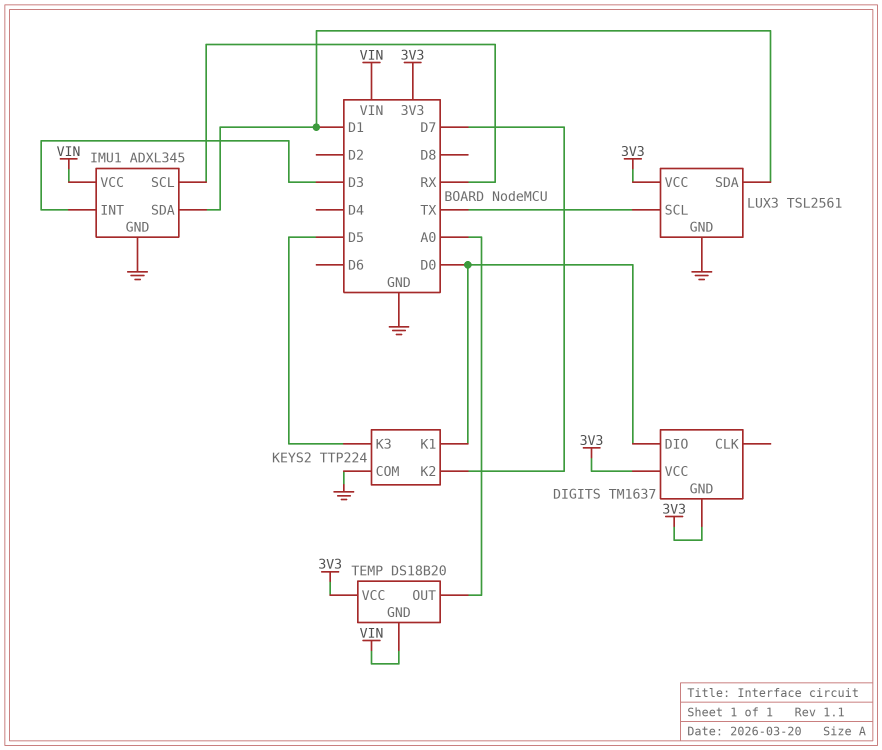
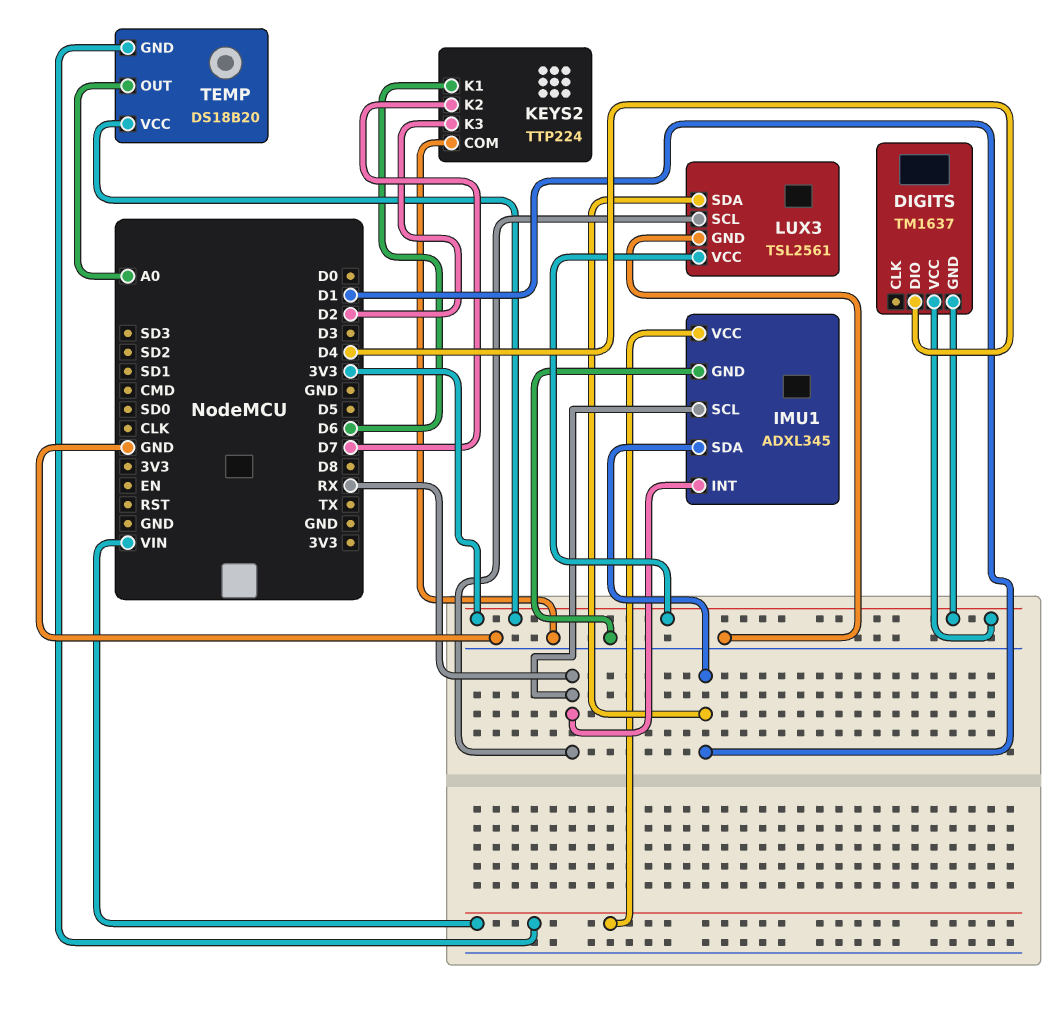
DIGITS pin DIO: D0 -> D4
IMU1 pin INT: D3 -> RX
KEYS2 pin K1: D0 -> D6
KEYS2 pin K3: D5 -> D2
LUX3 pin SCL: TX -> RX

